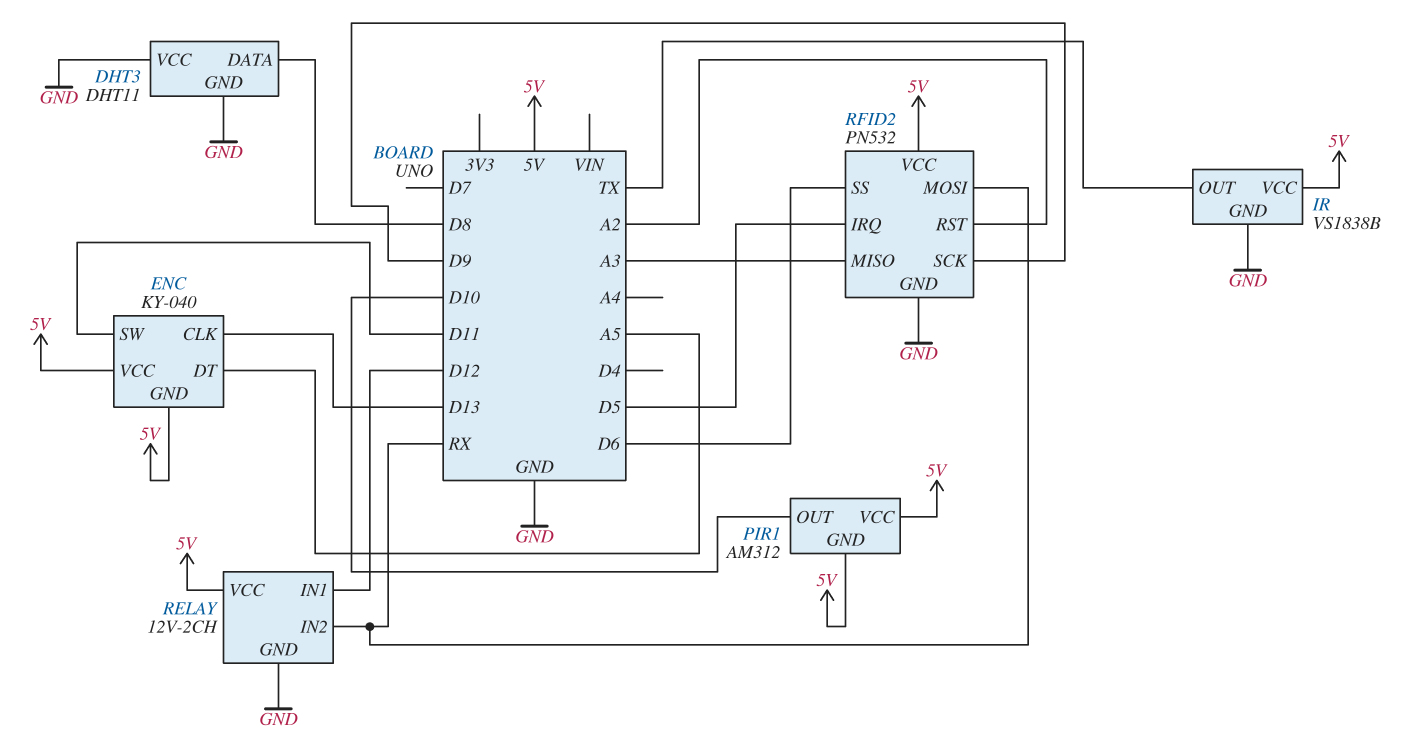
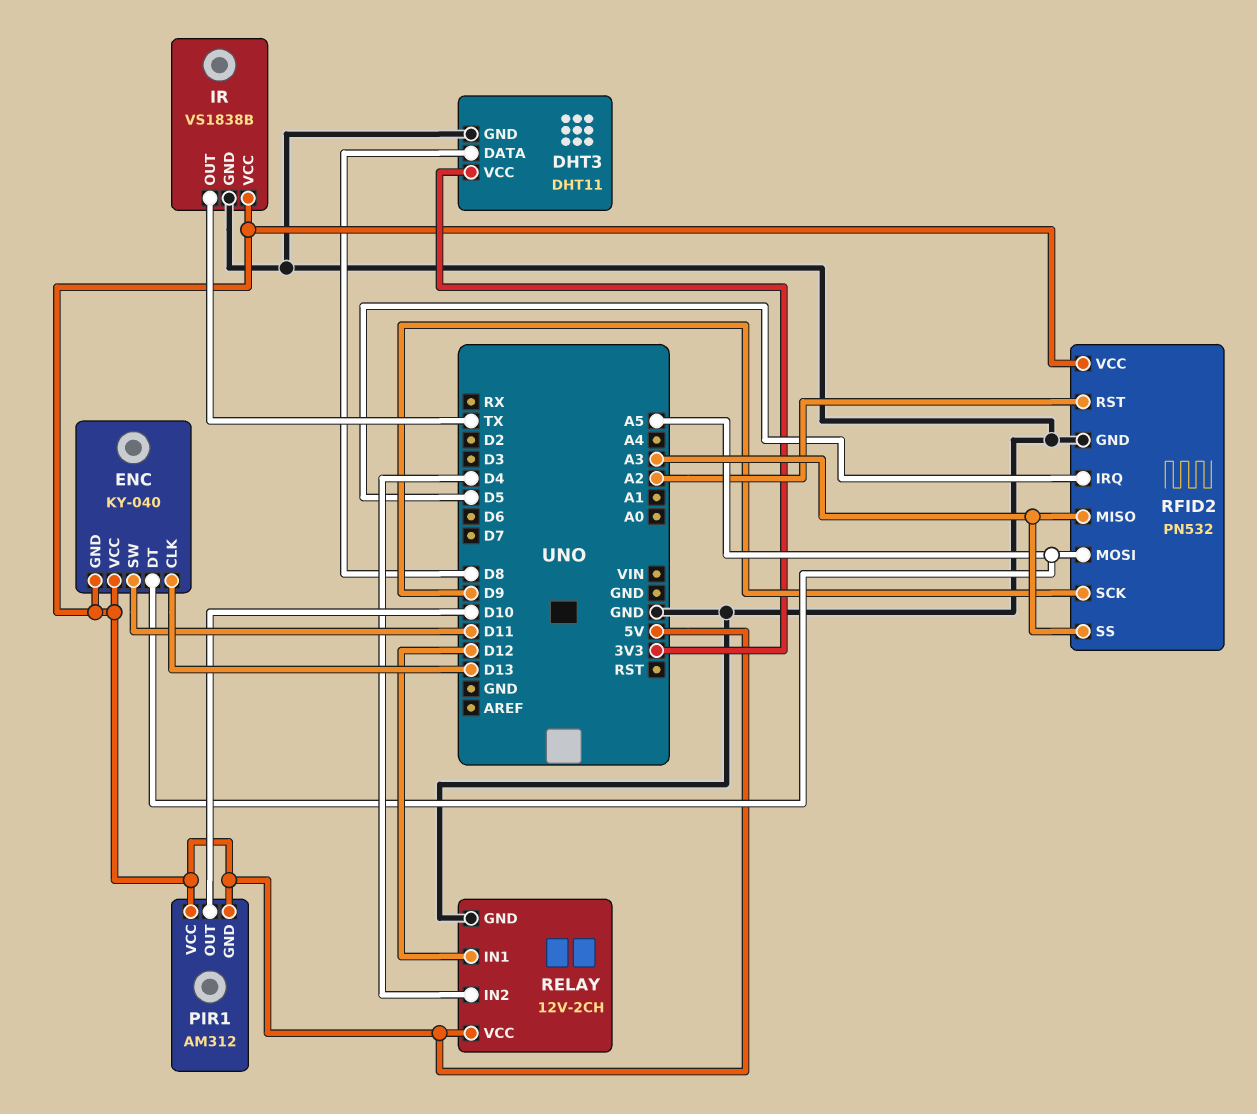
DHT3 pin VCC: GND -> 3V3
RELAY pin IN2: RX -> D4
RFID2 pin MOSI: RX -> A5
RFID2 pin SS: D6 -> A3

